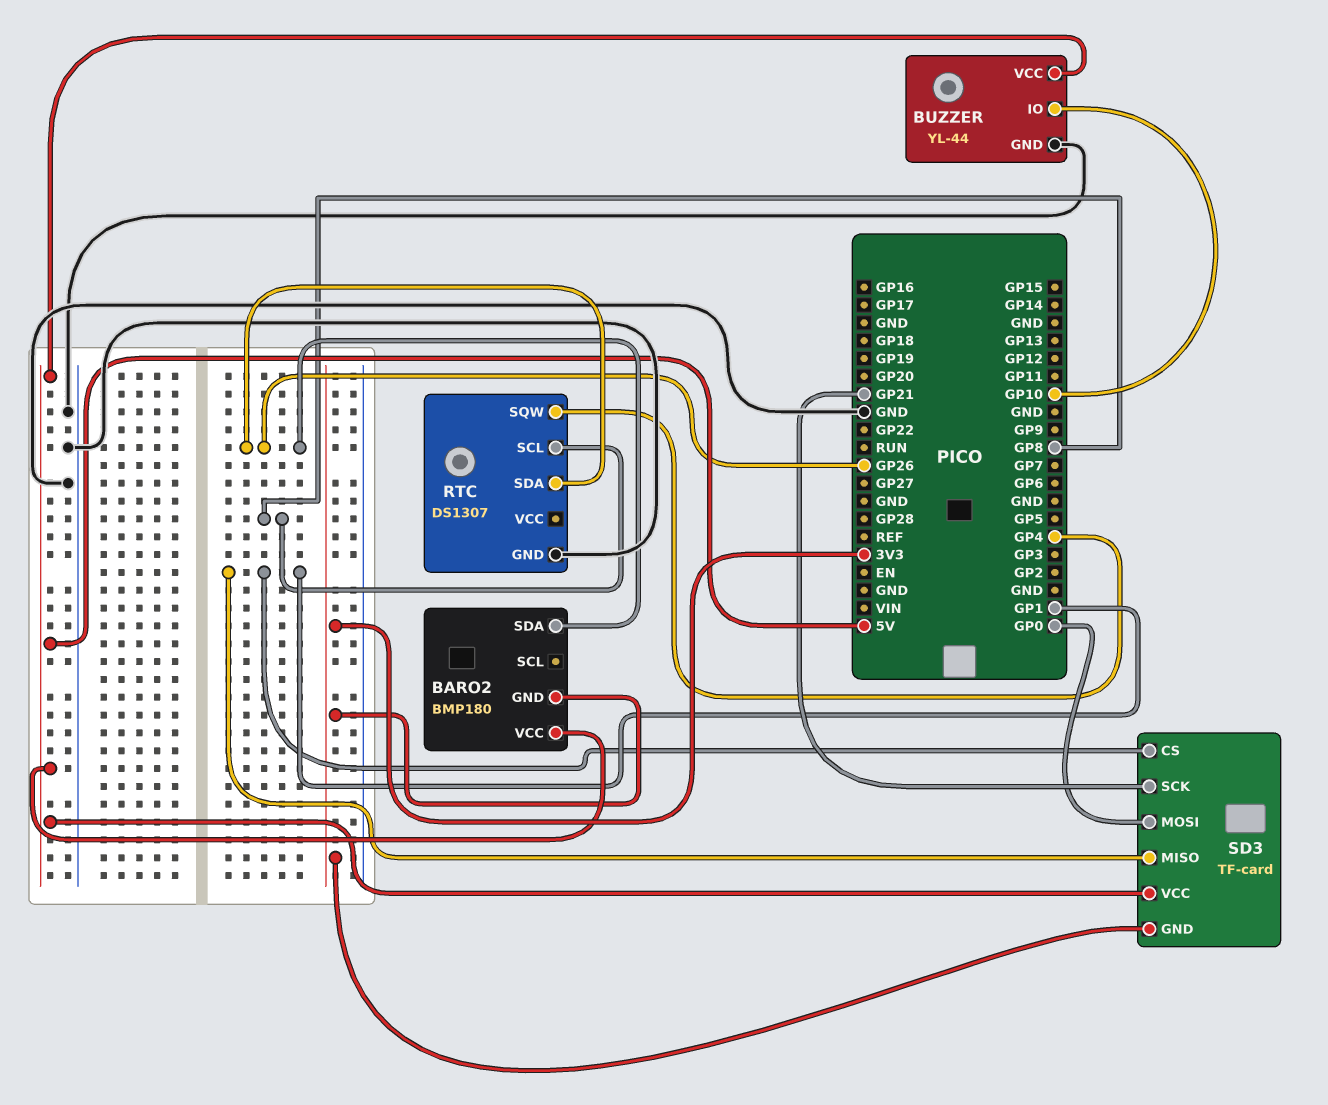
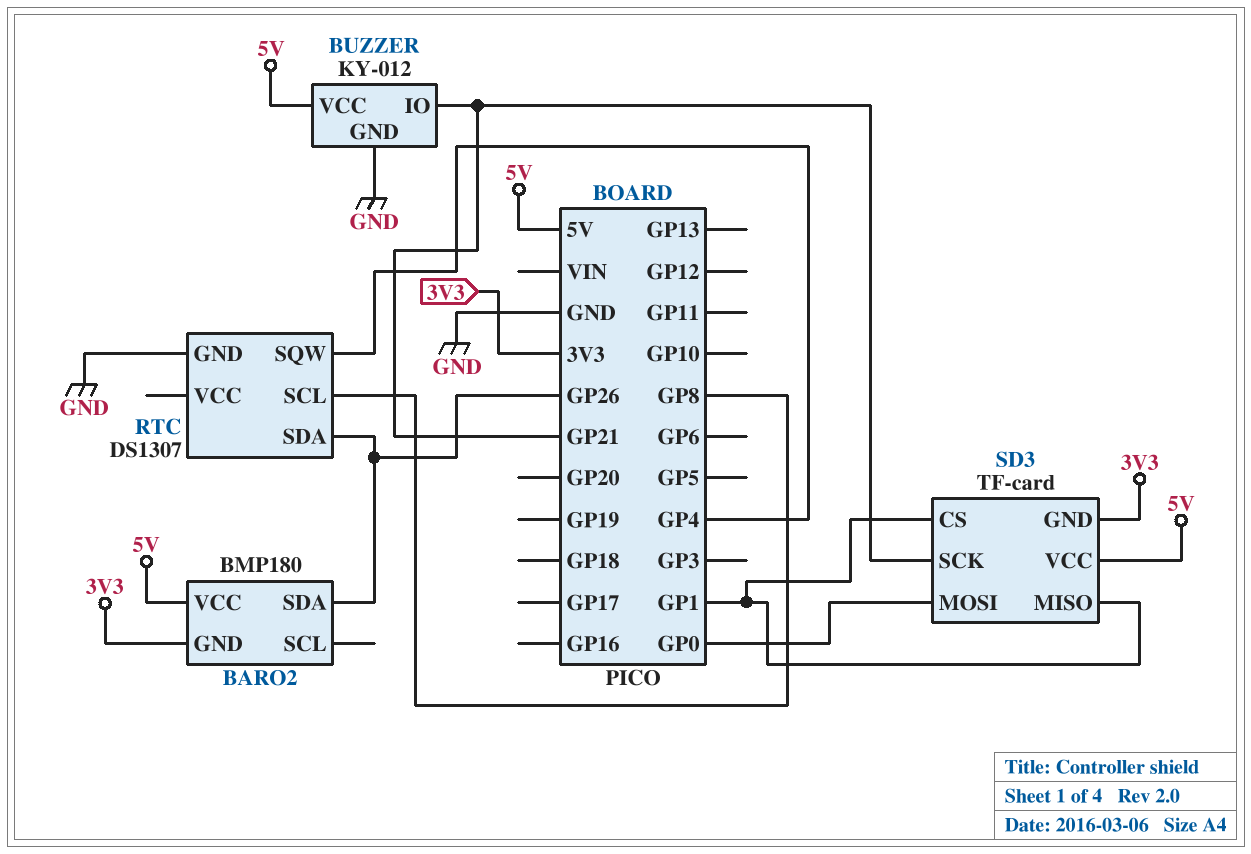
BUZZER: YL-44 -> KY-012
BUZZER pin IO: GP10 -> GP21

